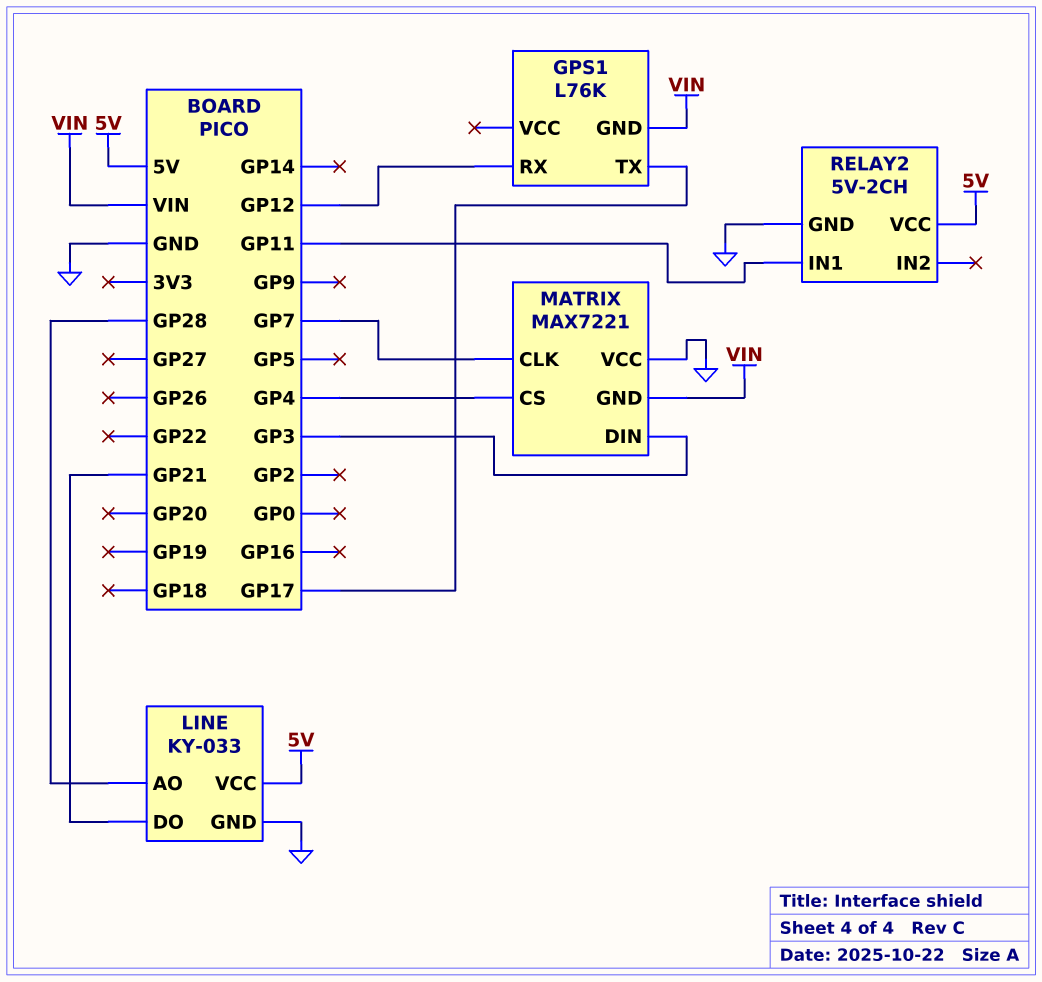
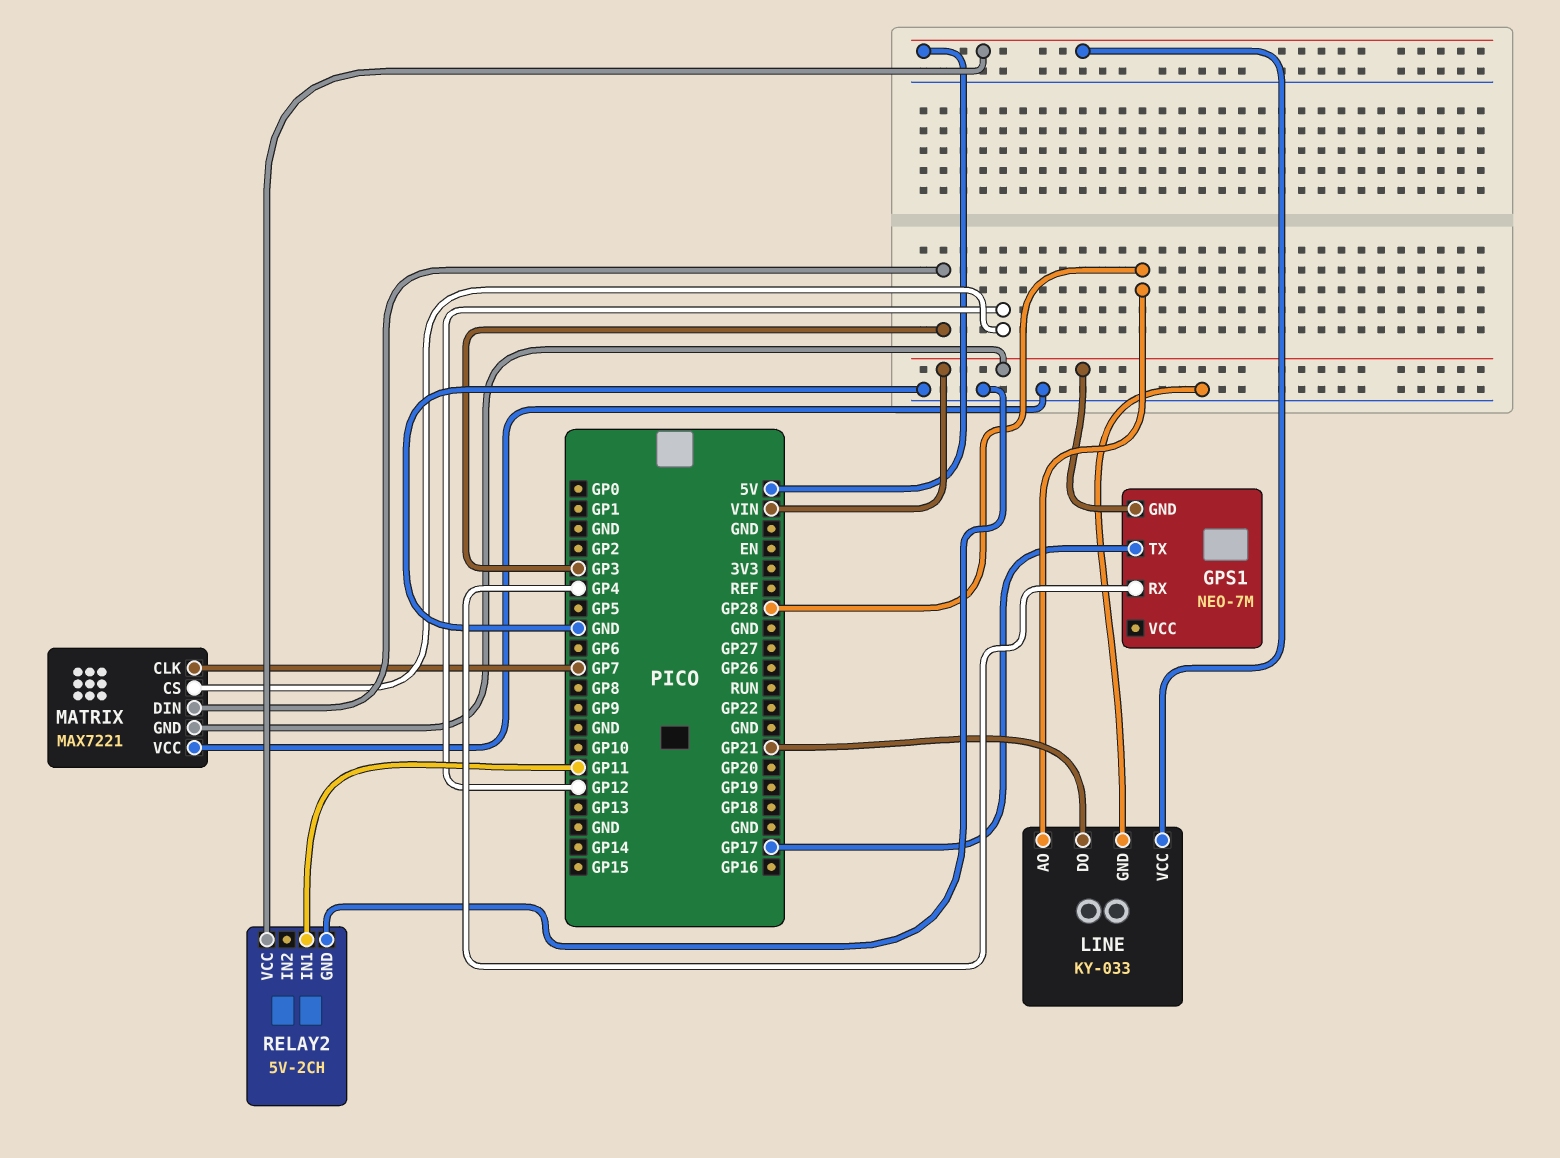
GPS1: L76K -> NEO-7M
GPS1 pin RX: GP12 -> GP4
MATRIX pin CS: GP4 -> GP12

